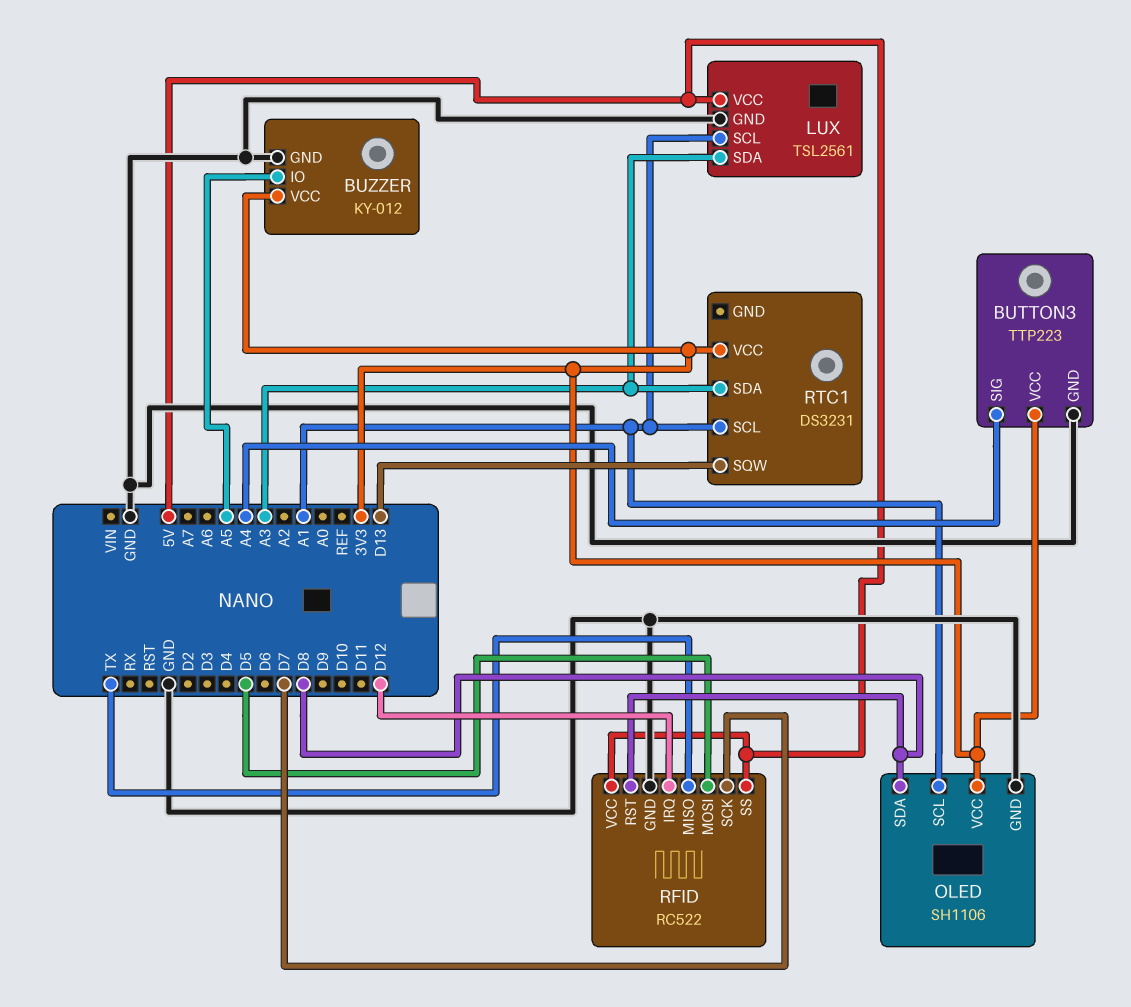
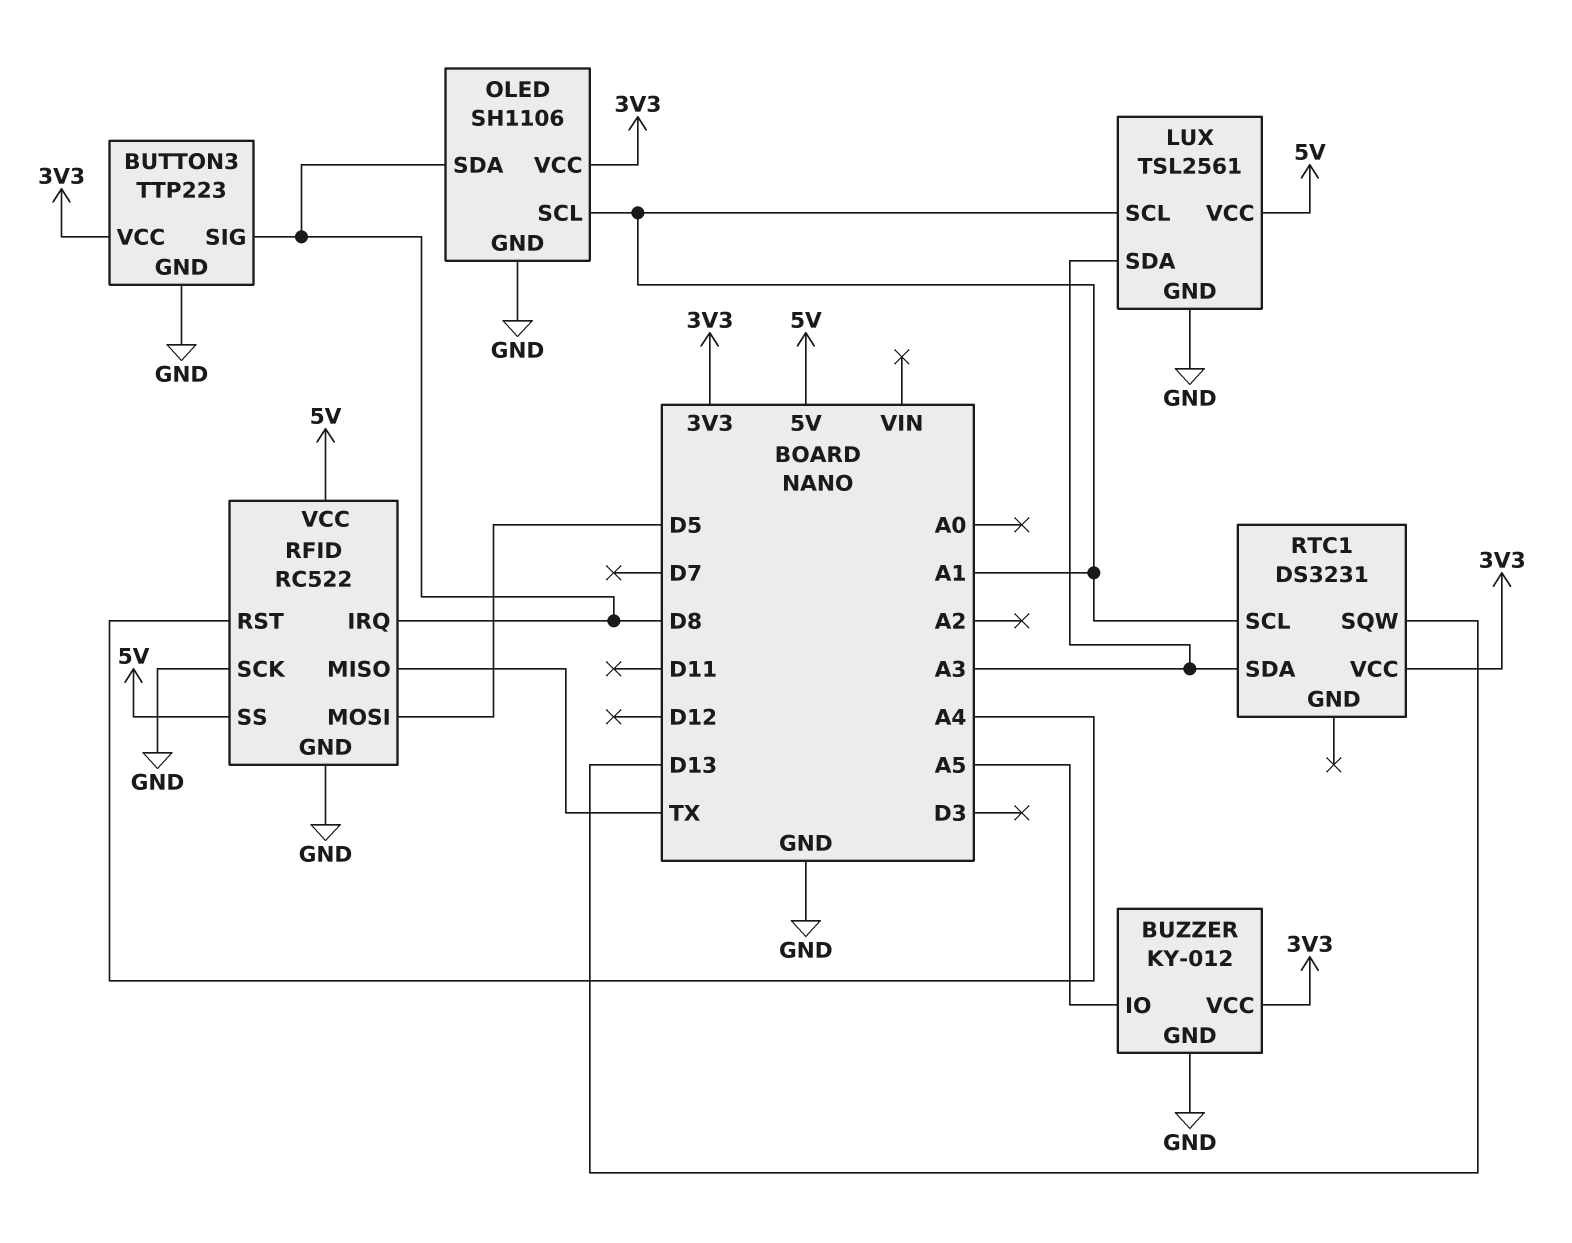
BUTTON3 pin SIG: A4 -> D8
RFID pin IRQ: D12 -> D8
RFID pin RST: D8 -> A4
RFID pin SCK: D7 -> GND

